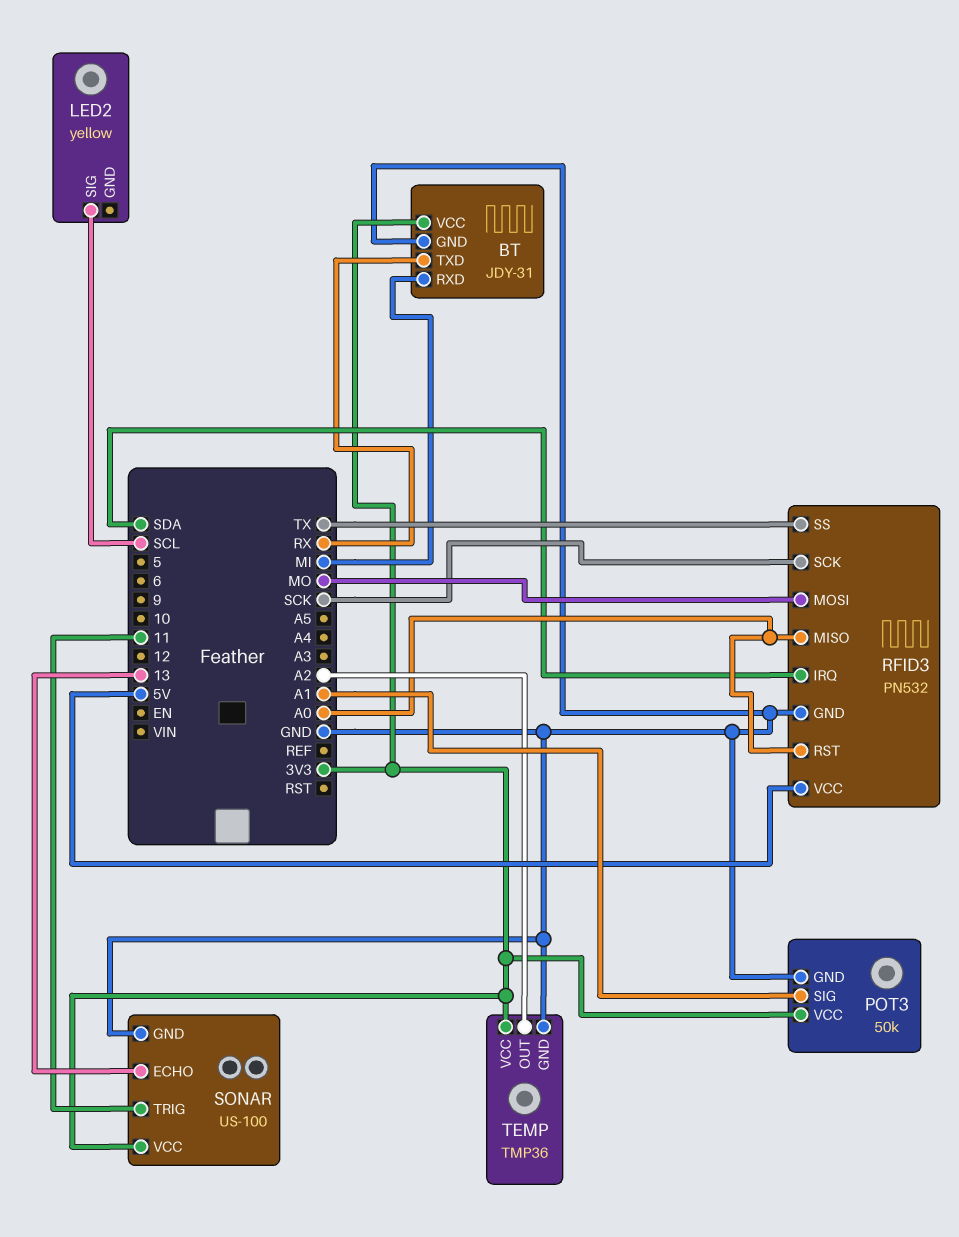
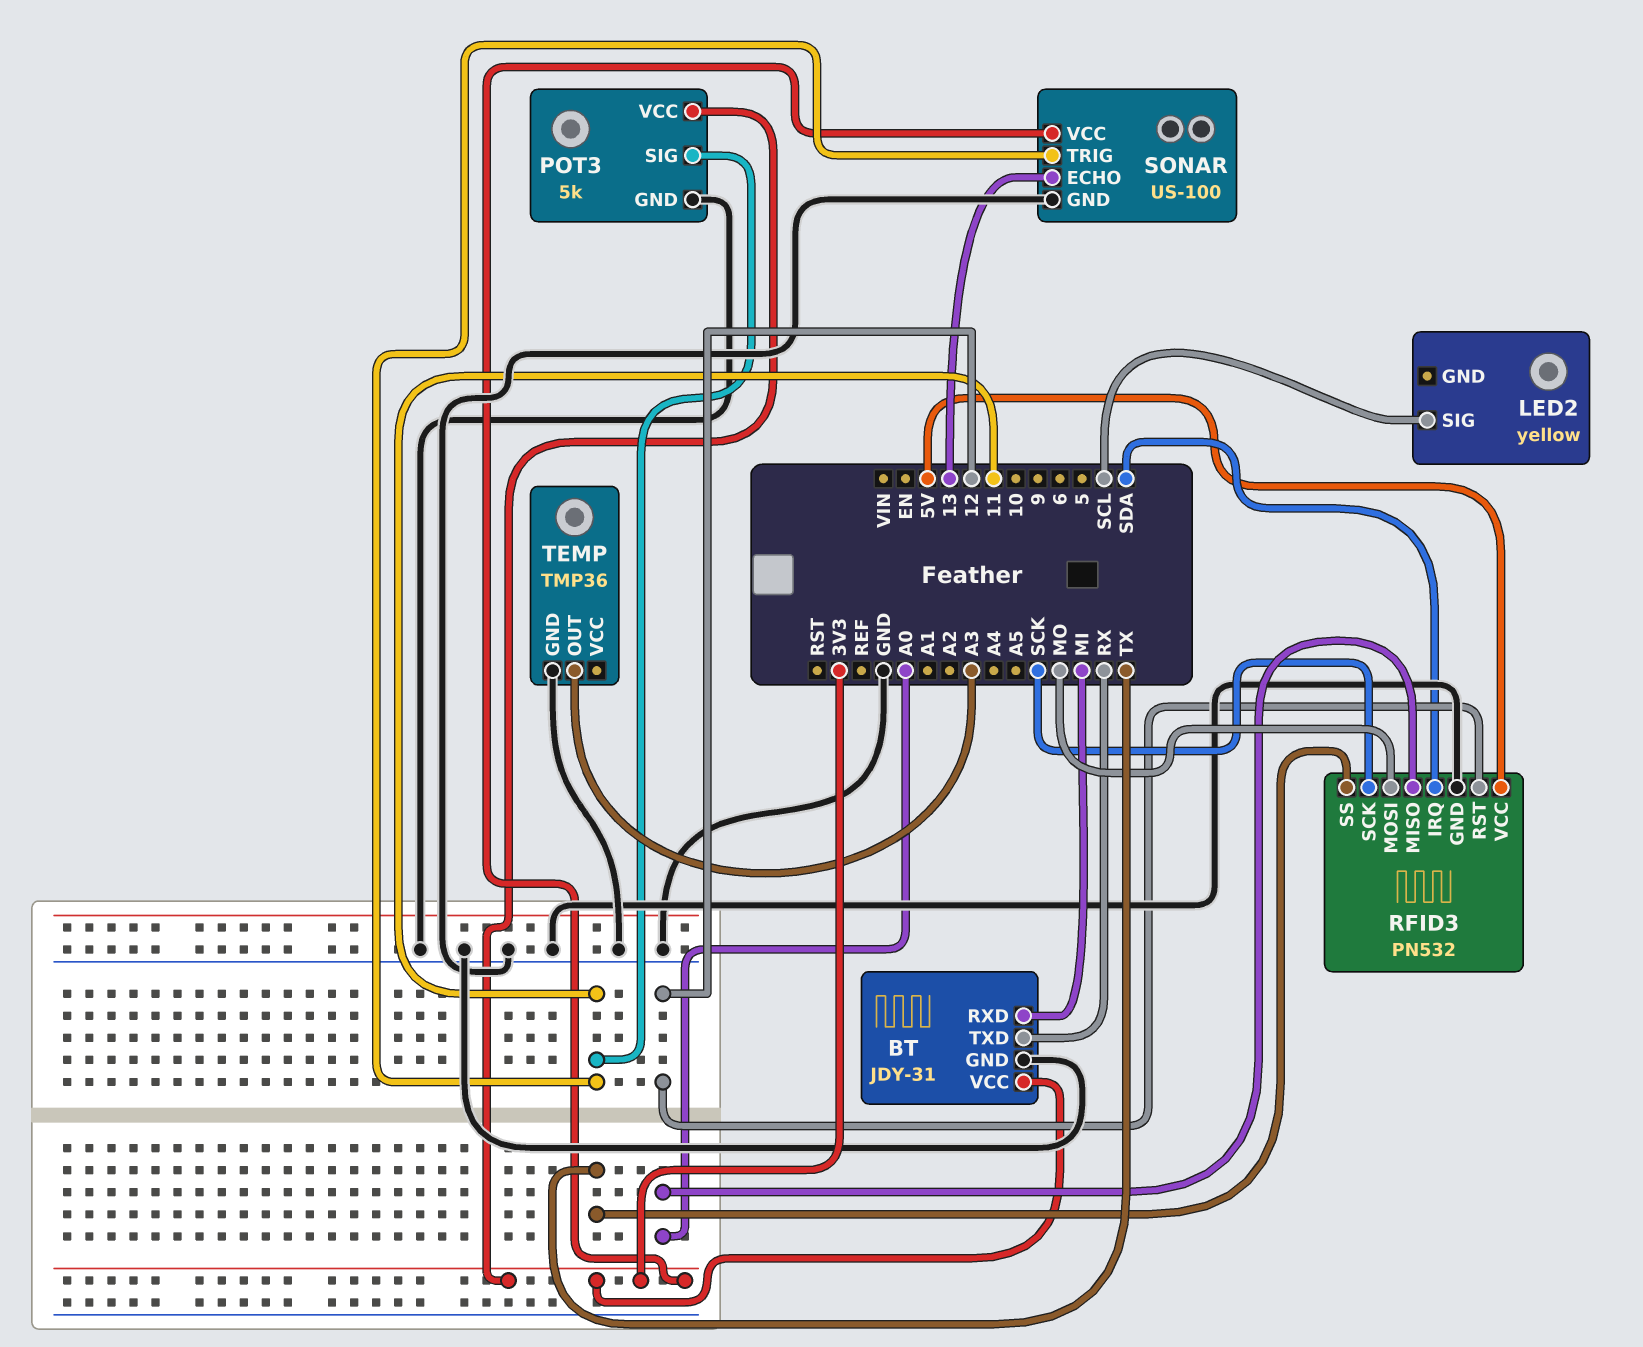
POT3: 50k -> 5k
POT3 pin SIG: A1 -> 11
RFID3 pin RST: A0 -> 12
TEMP pin OUT: A2 -> A3
TEMP pin VCC: 3V3 -> none

